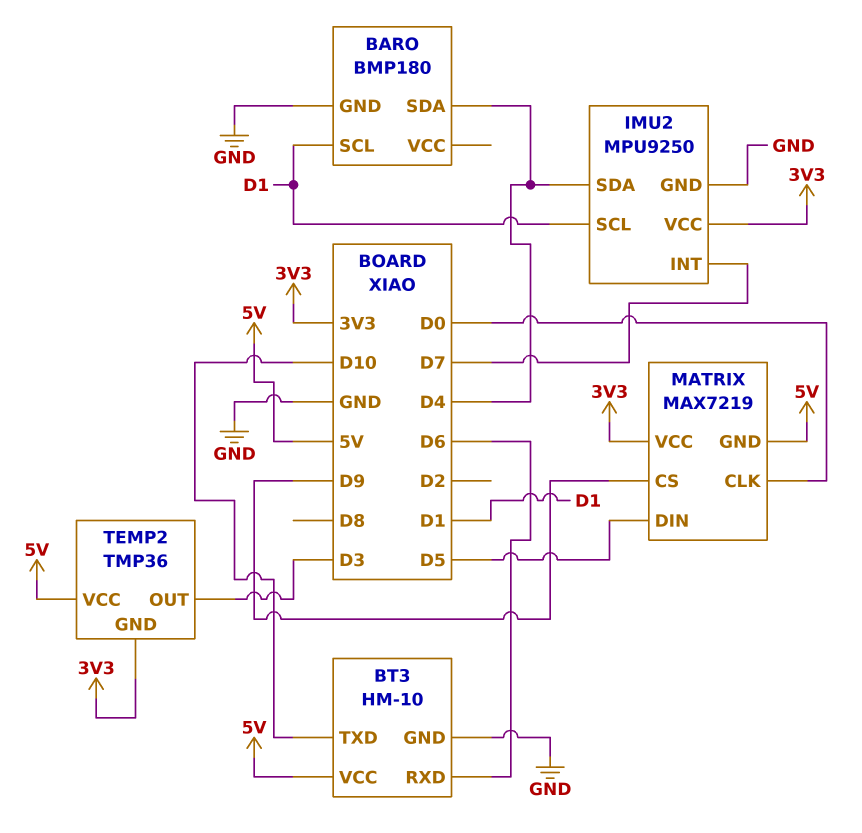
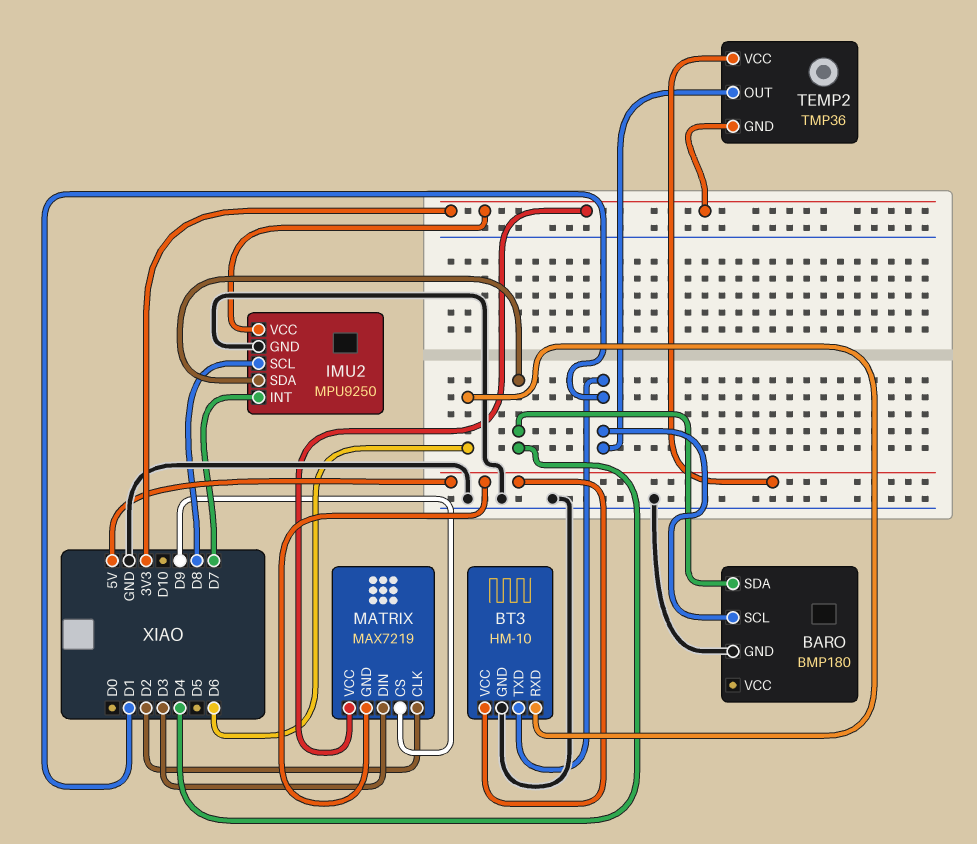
BT3 pin TXD: D10 -> D1
IMU2 pin SCL: D1 -> D8
MATRIX pin CLK: D0 -> D2
MATRIX pin DIN: D5 -> D3
TEMP2 pin OUT: D3 -> D1

